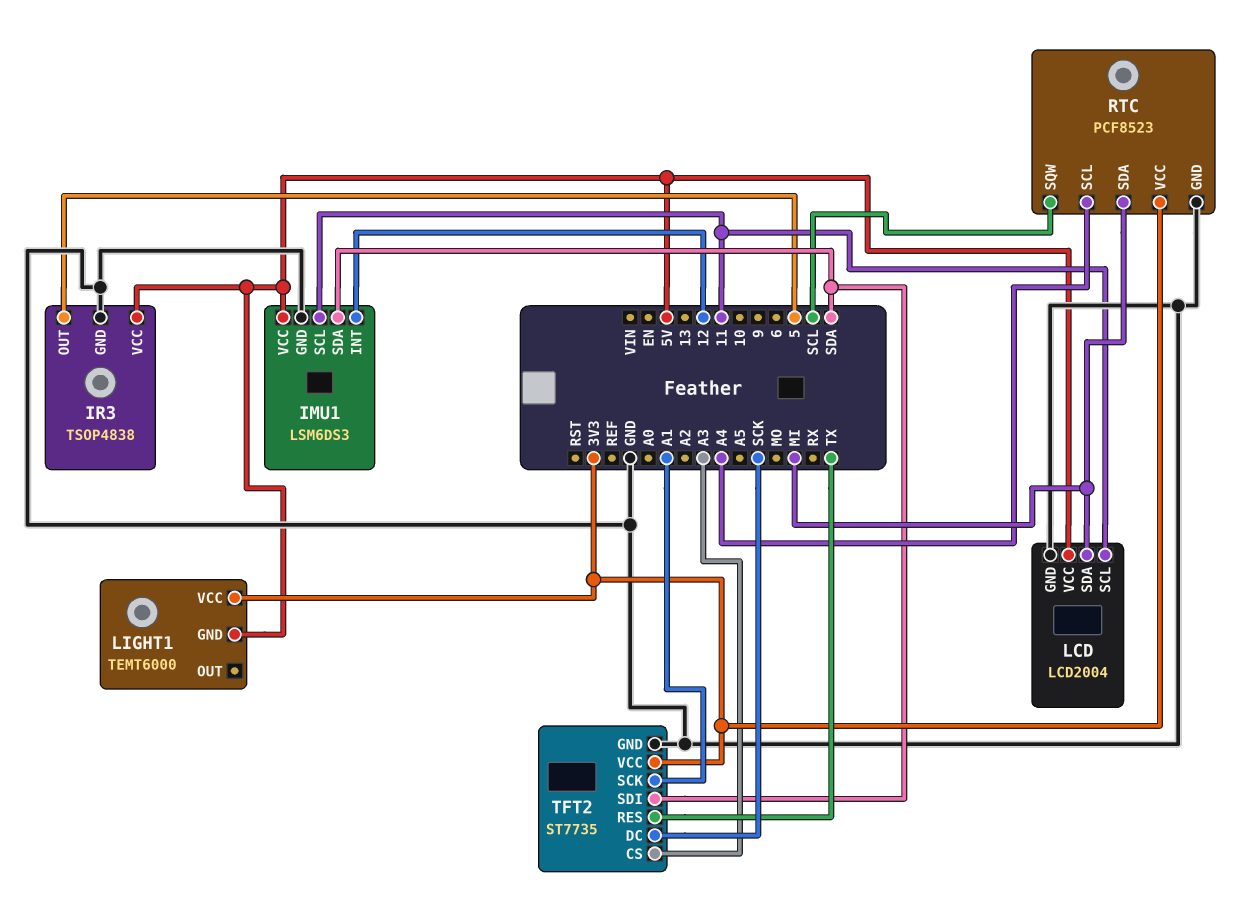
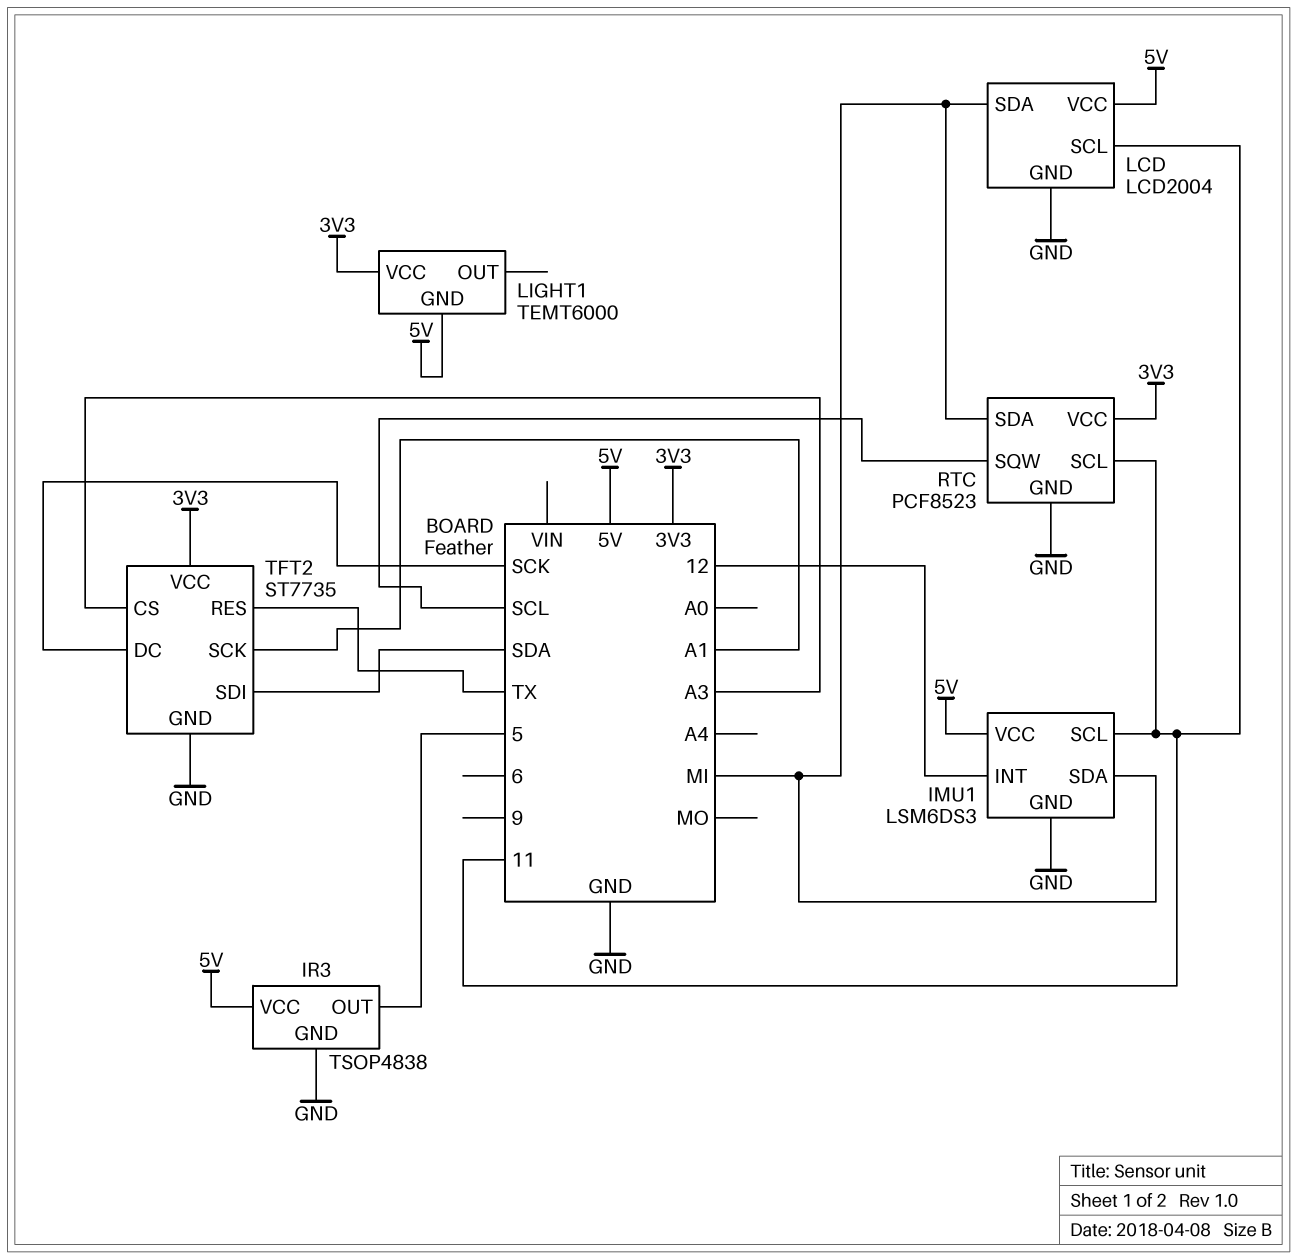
IMU1 pin SDA: SDA -> MI
RTC pin SCL: A4 -> 11

